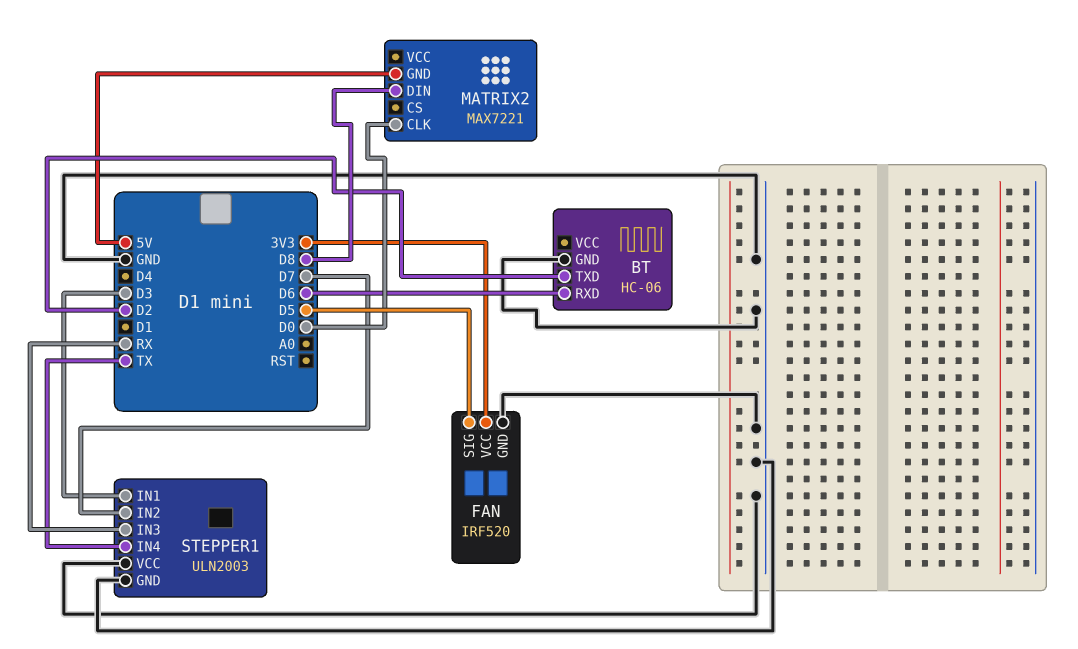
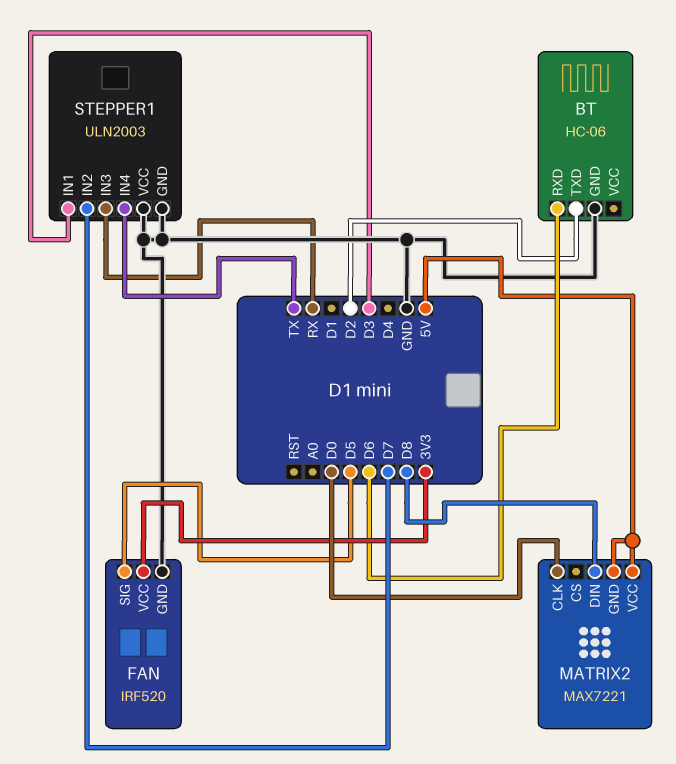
MATRIX2 pin VCC: none -> 5V

